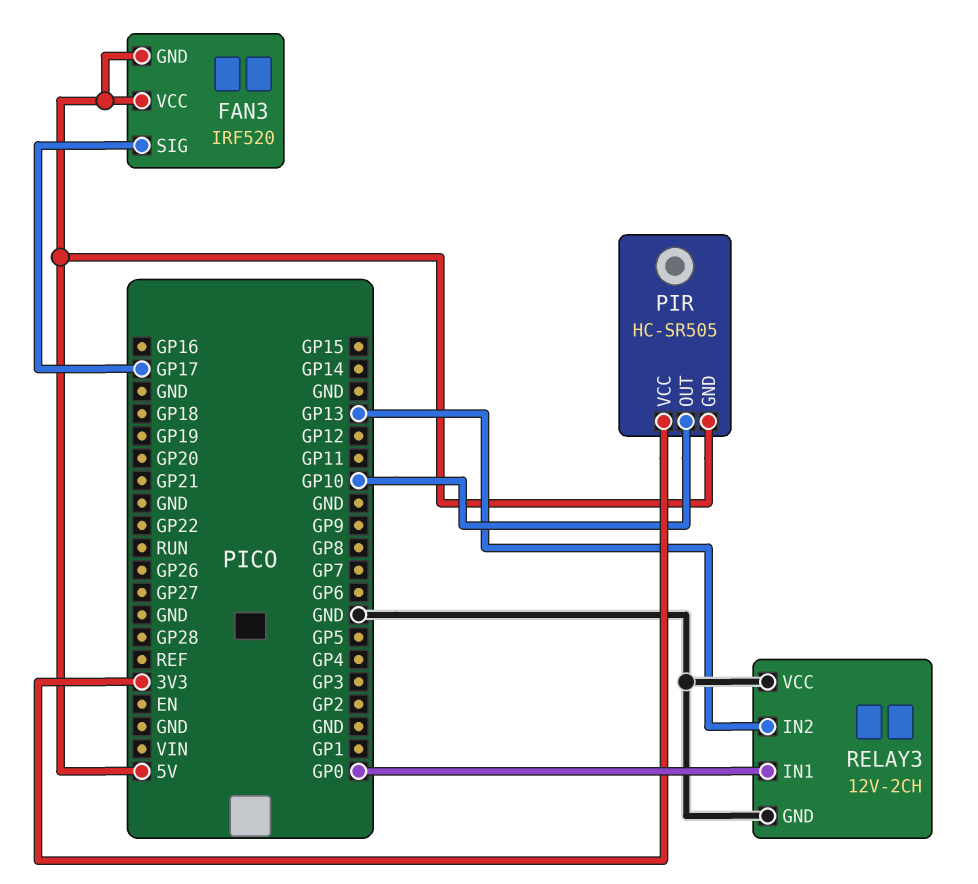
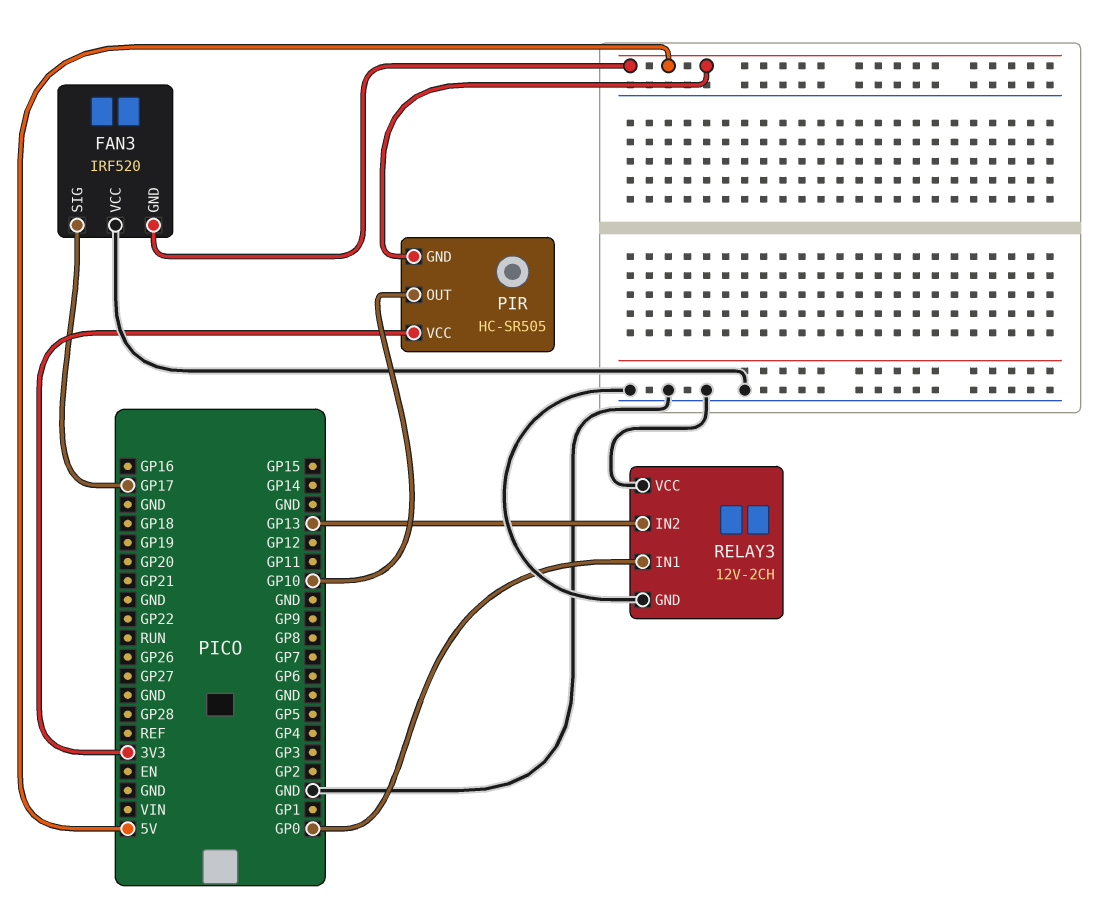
FAN3 pin VCC: 5V -> GND

